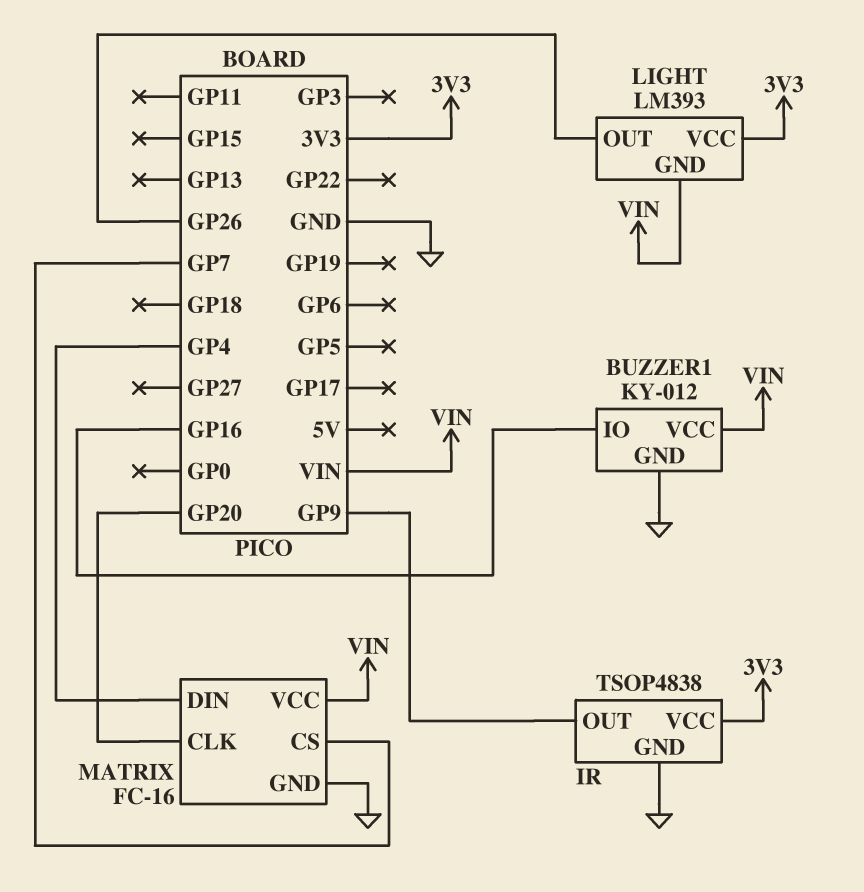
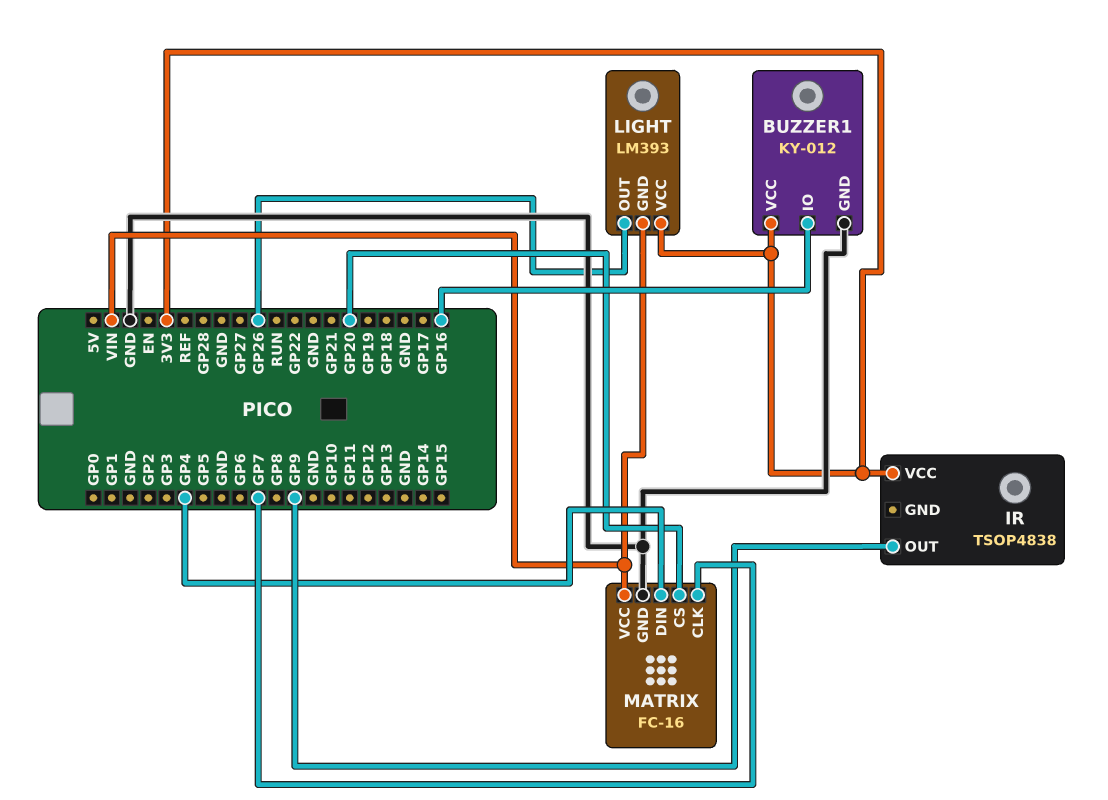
BUZZER1 pin VCC: VIN -> 3V3
IR pin GND: GND -> none
MATRIX pin CLK: GP20 -> GP7
MATRIX pin CS: GP7 -> GP20

